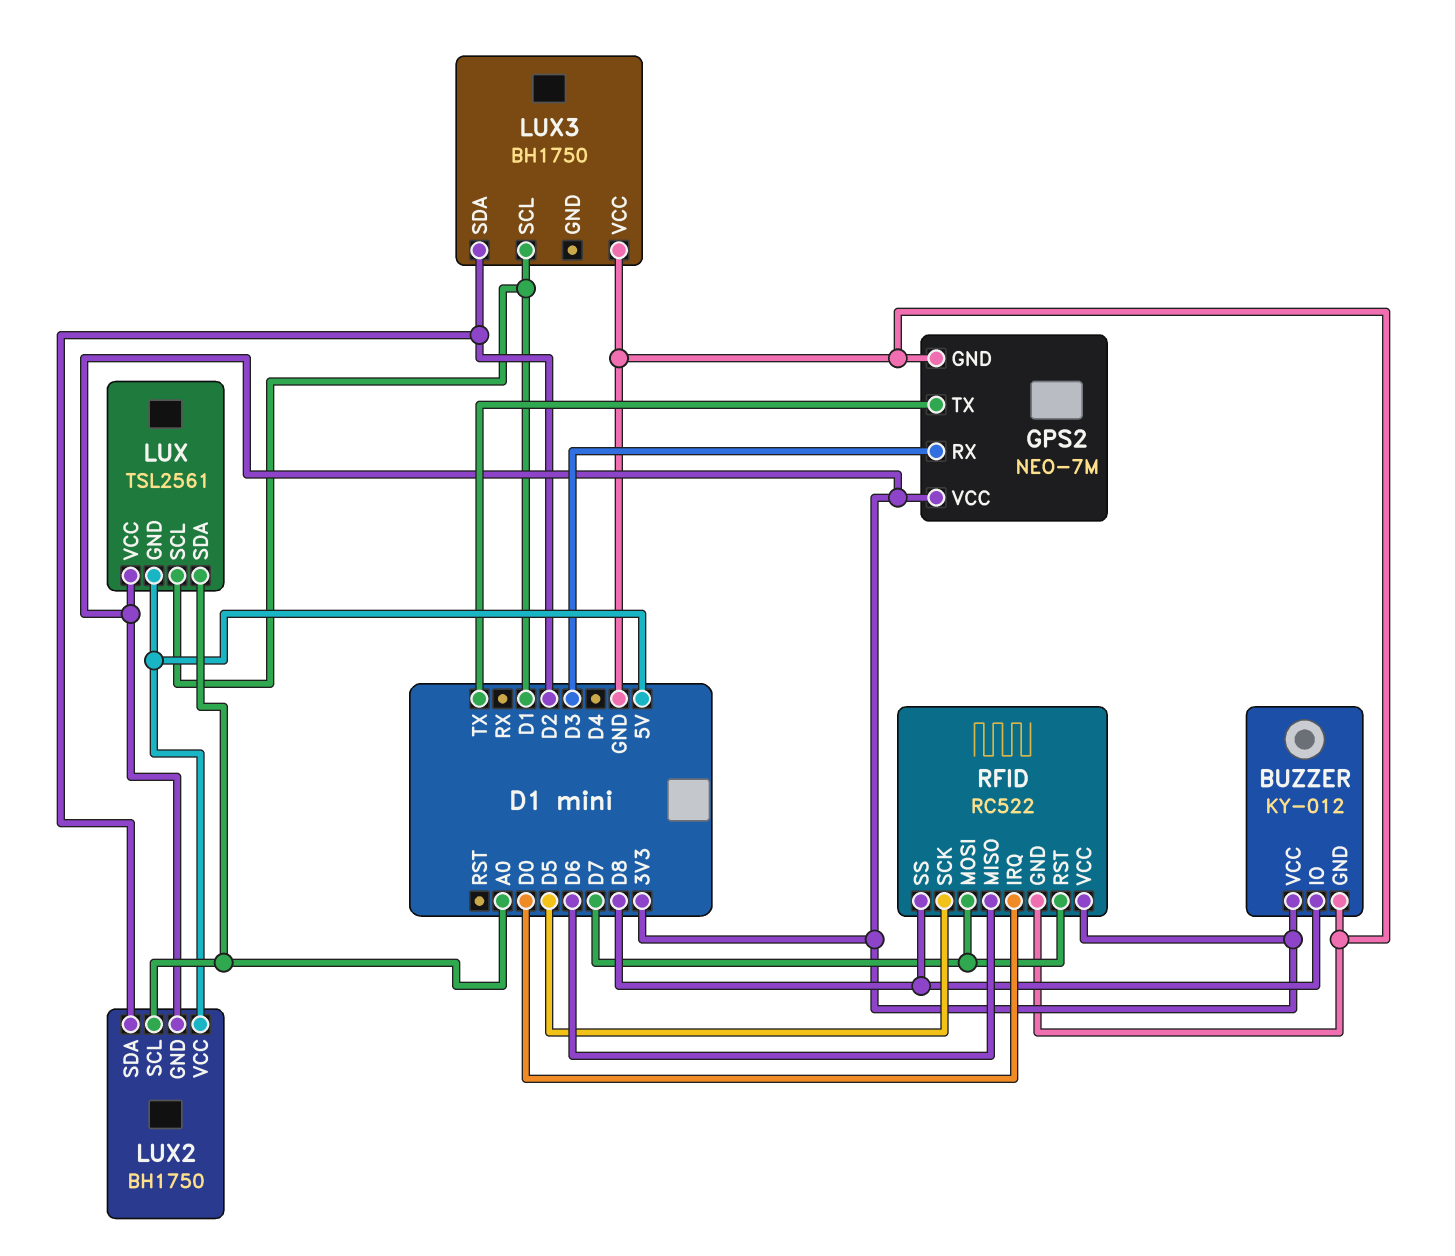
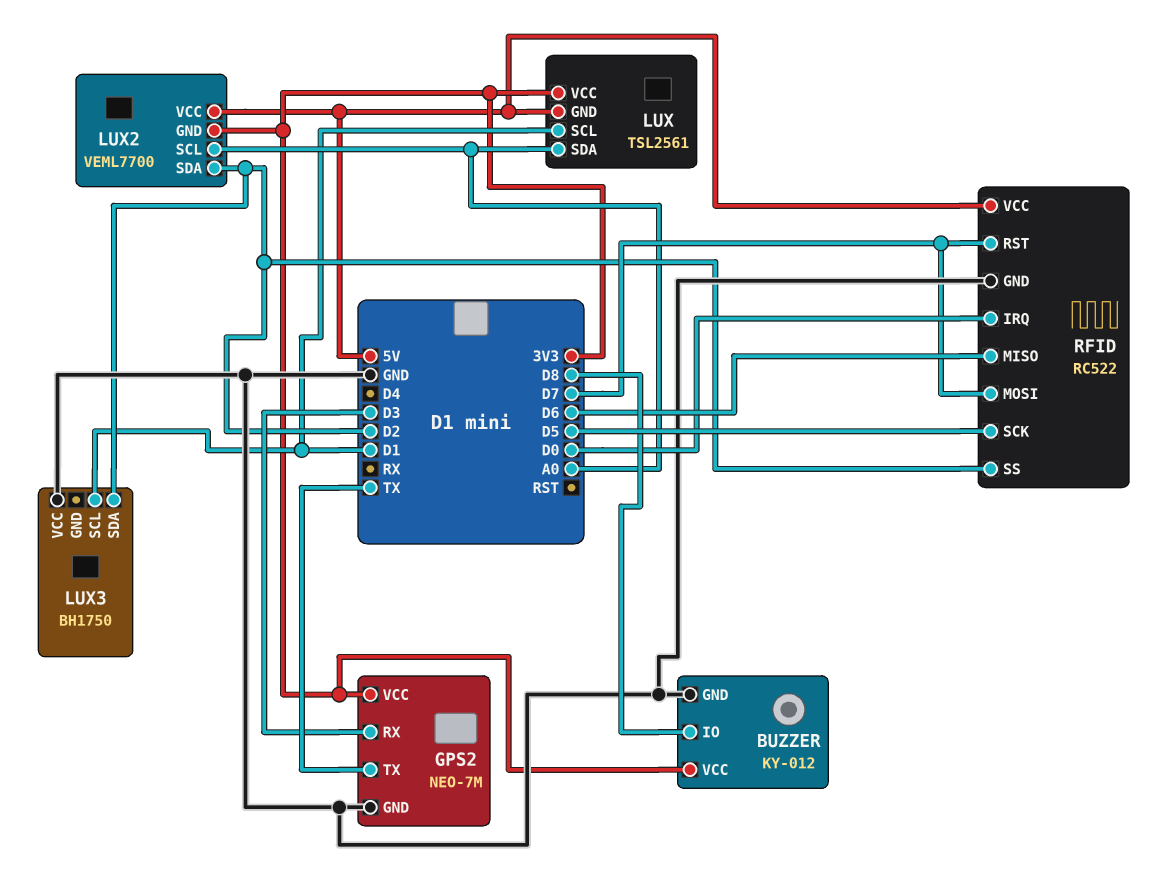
LUX2: BH1750 -> VEML7700
RFID pin SS: D8 -> D2
RFID pin VCC: 3V3 -> 5V

